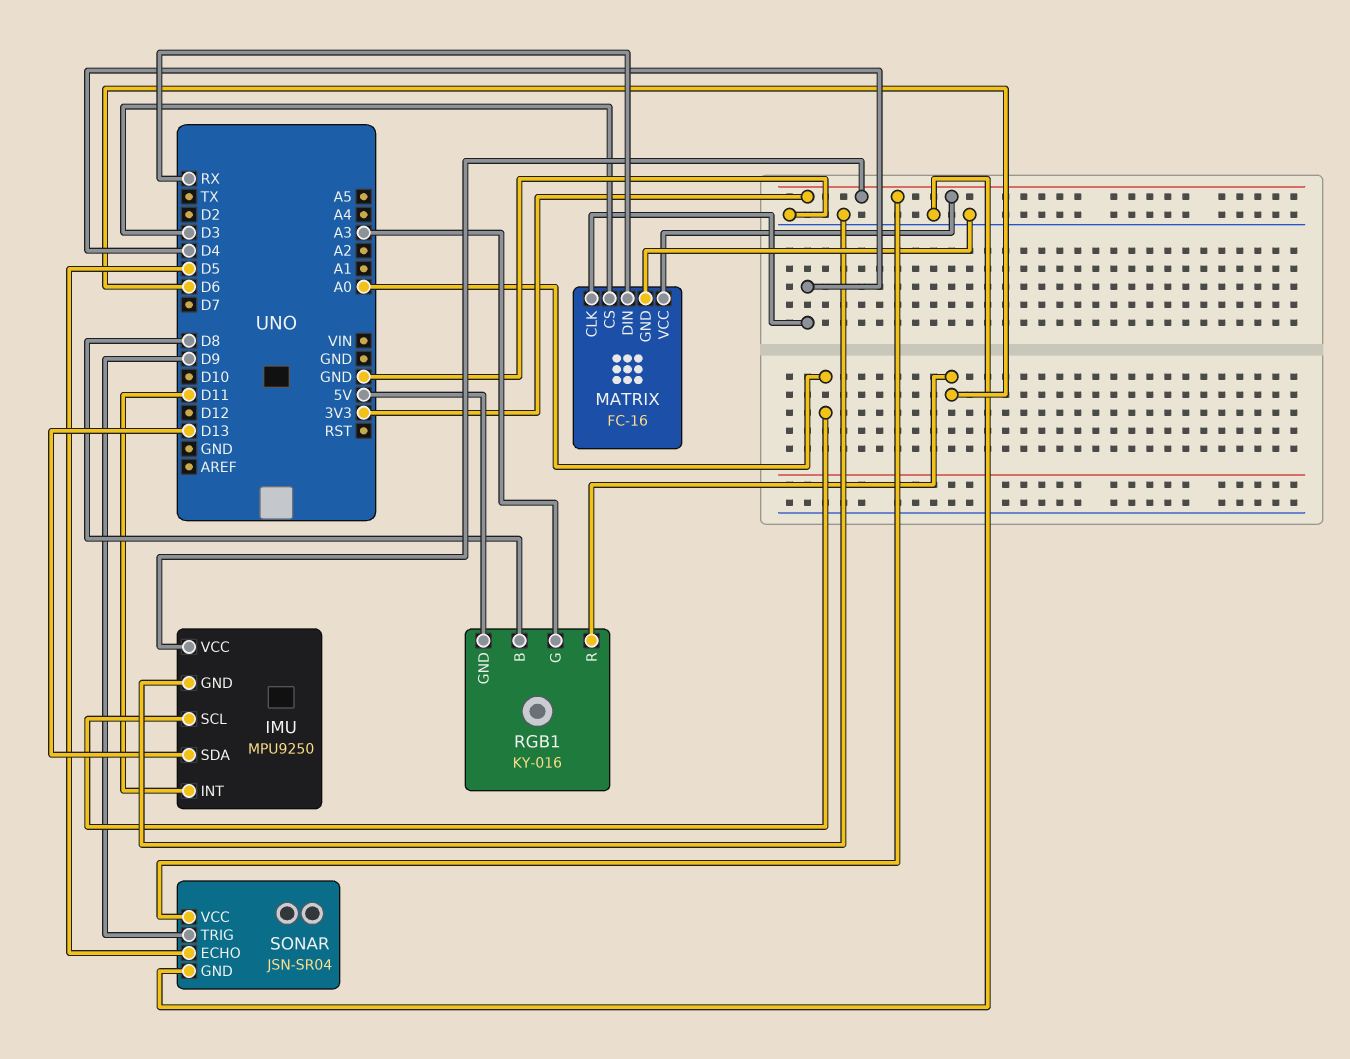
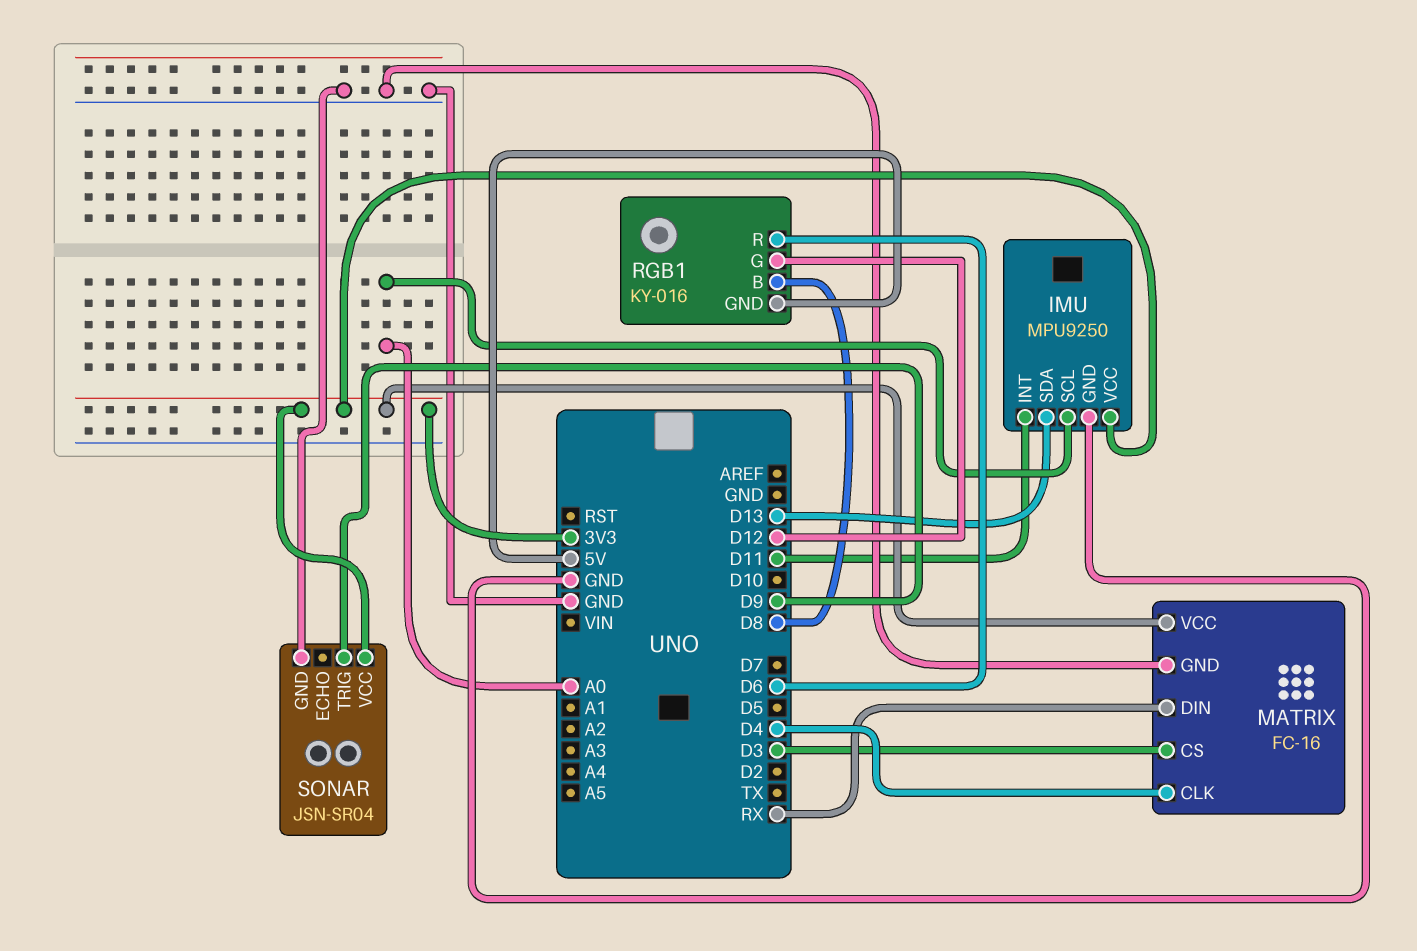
RGB1 pin G: A3 -> D12
SONAR pin ECHO: D5 -> none

